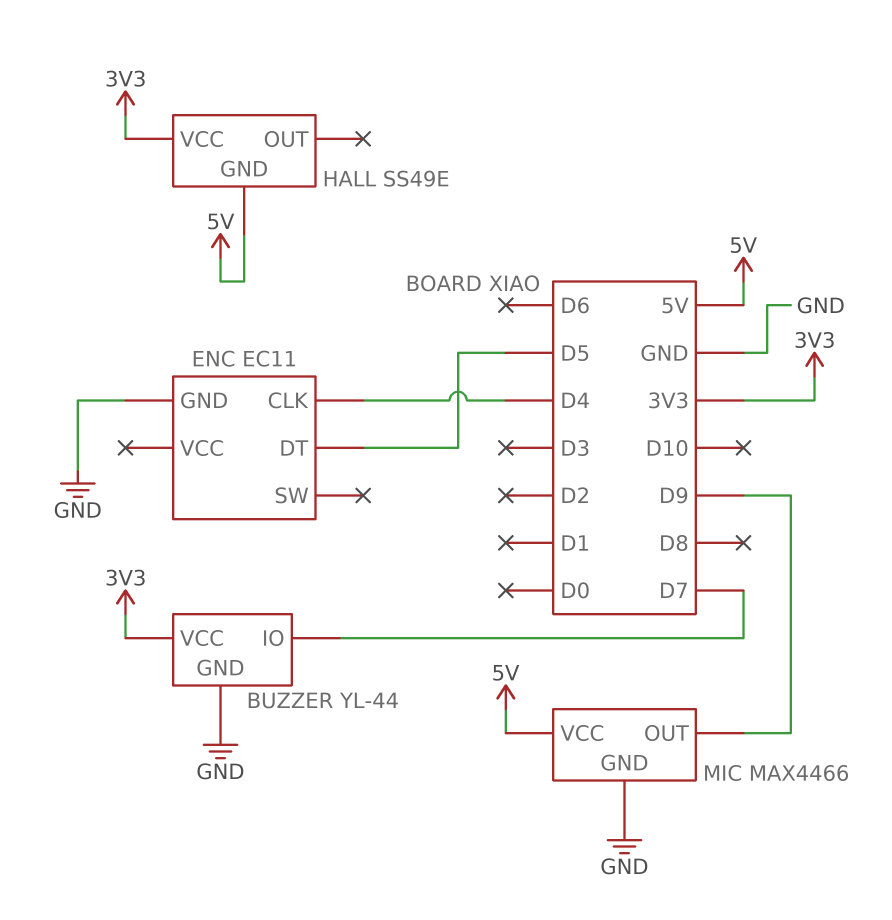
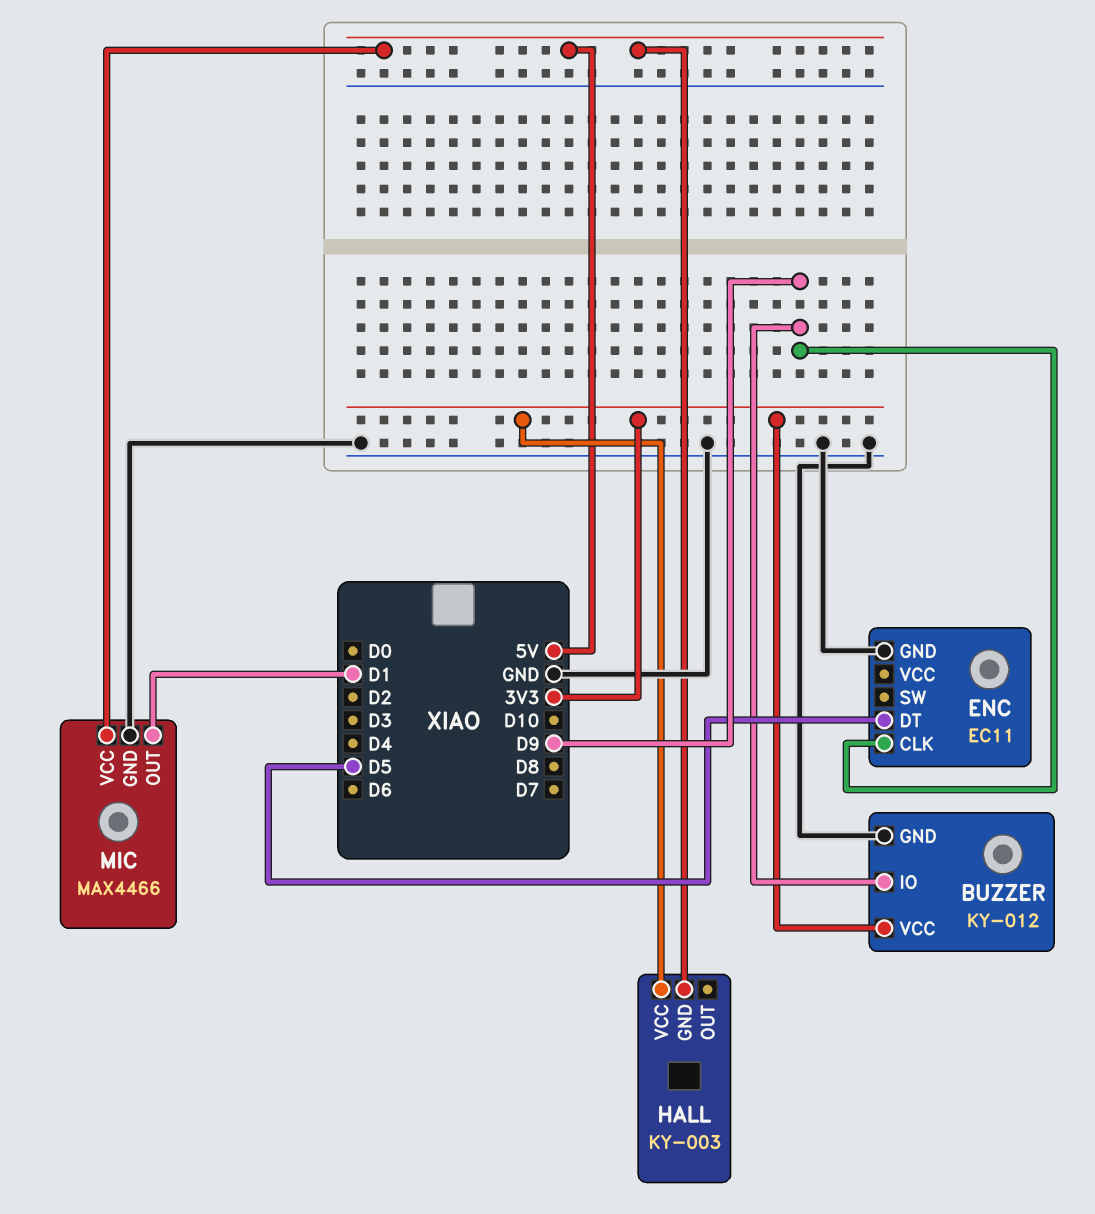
BUZZER: YL-44 -> KY-012
BUZZER pin IO: D7 -> D9
ENC pin CLK: D4 -> D9
HALL: SS49E -> KY-003
MIC pin OUT: D9 -> D1

